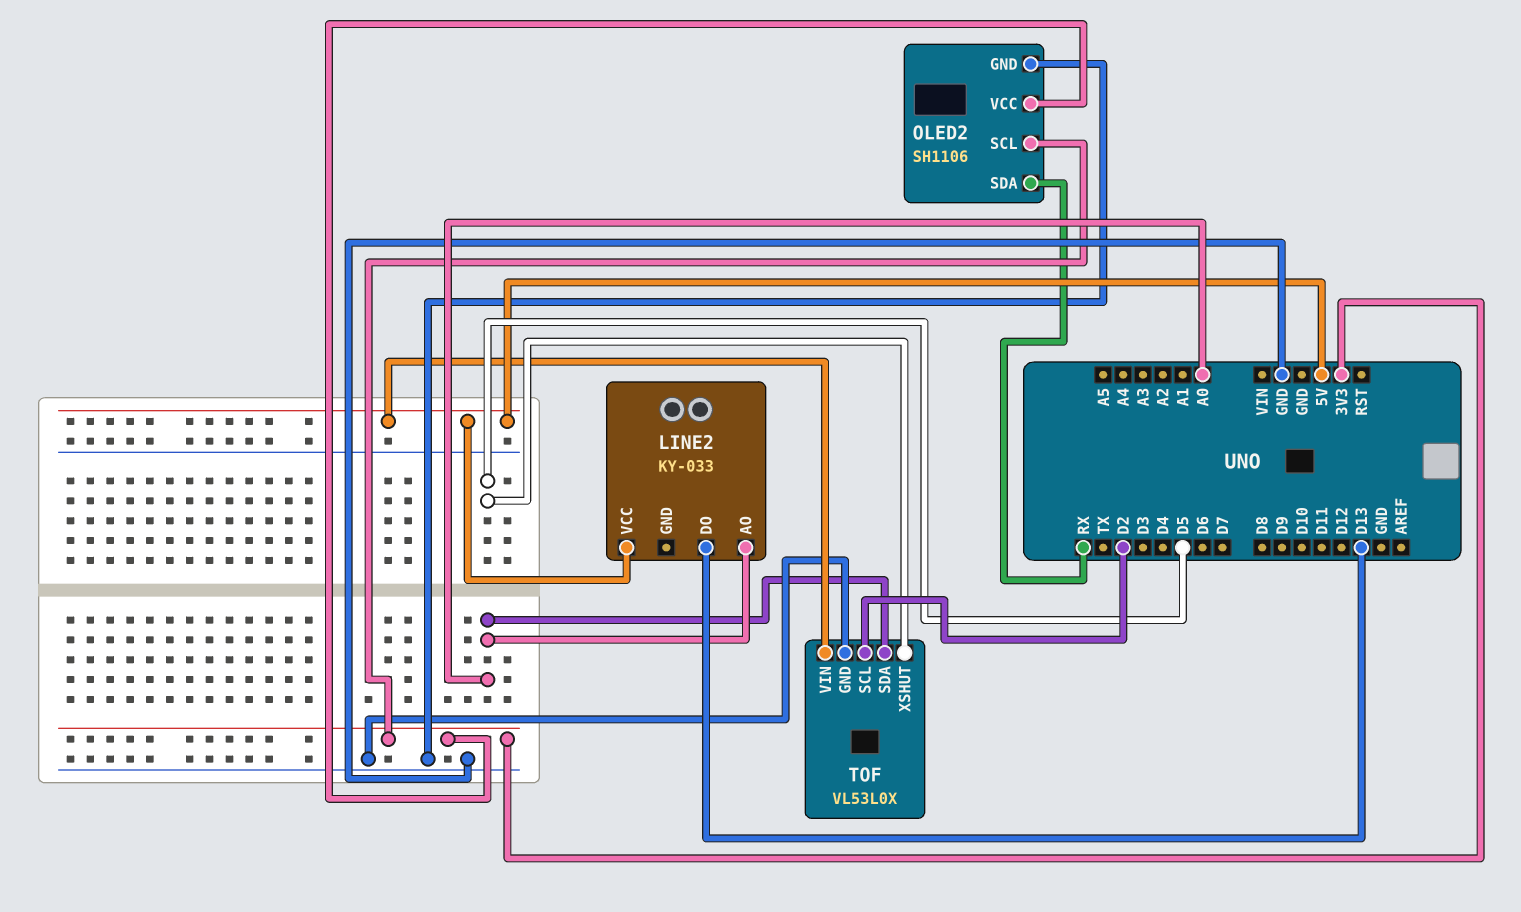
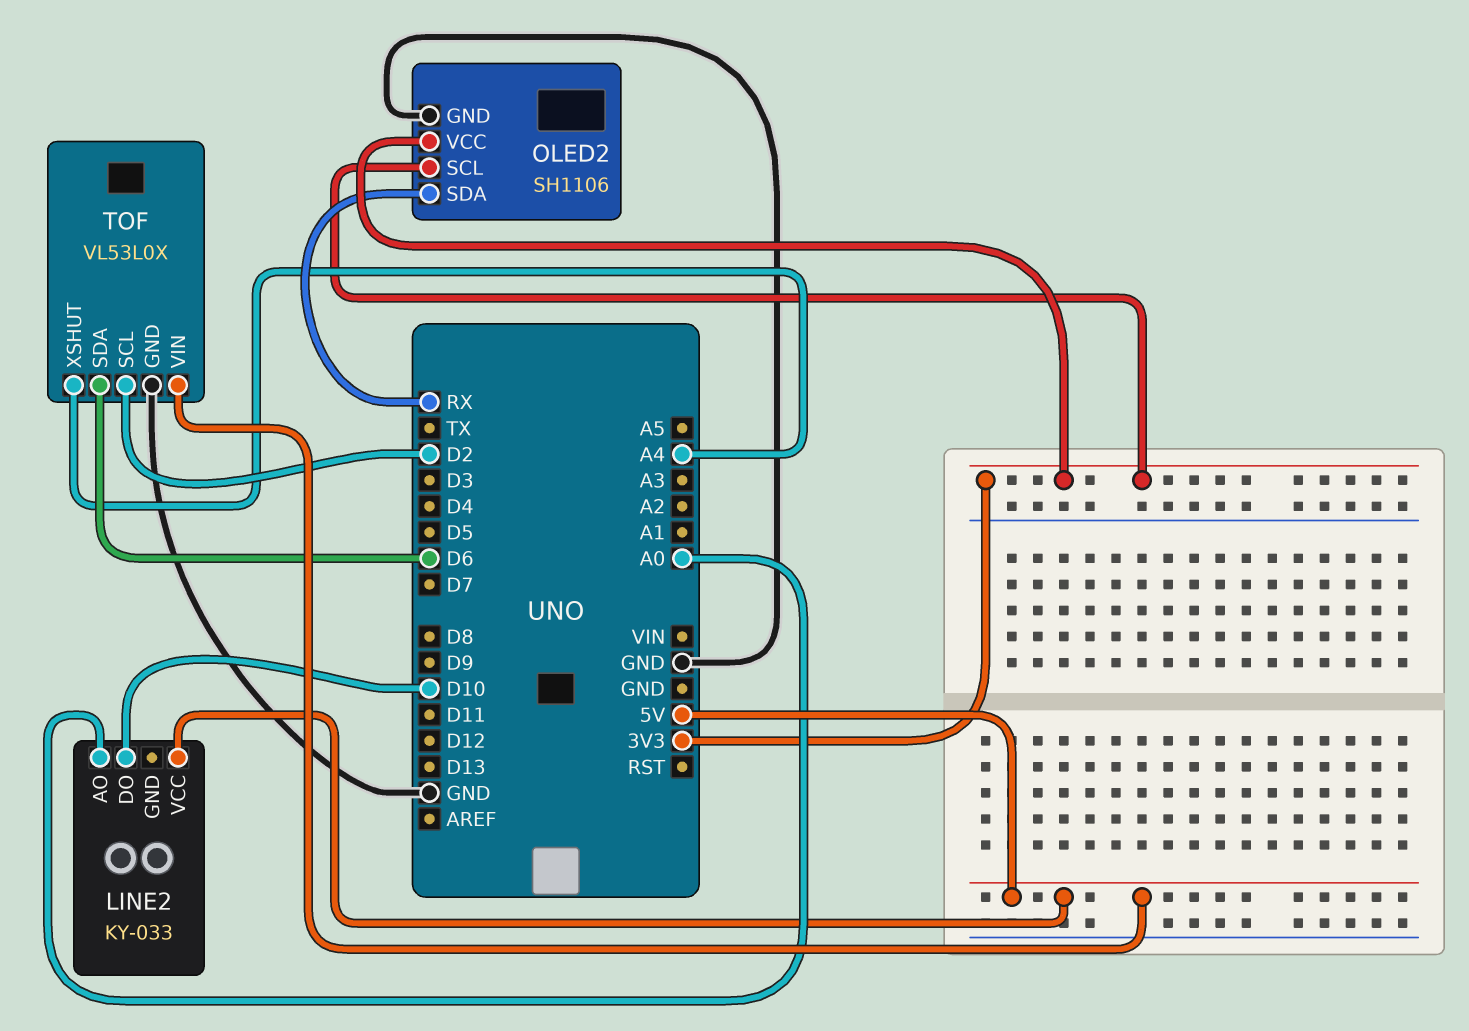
LINE2 pin DO: D13 -> D10
TOF pin SDA: A0 -> D6
TOF pin XSHUT: D5 -> A4

